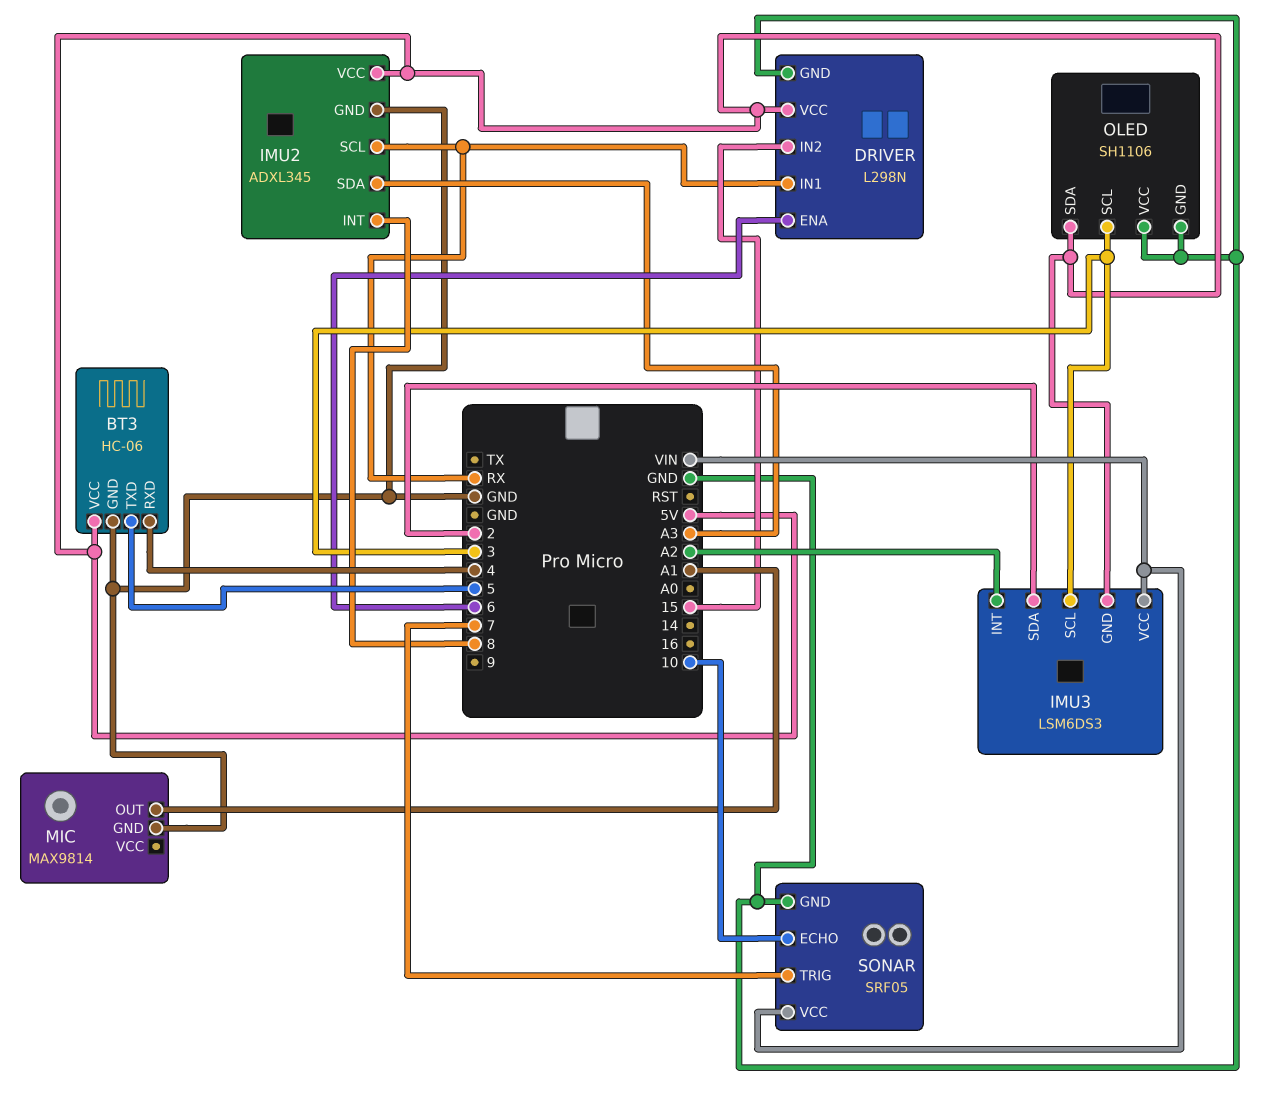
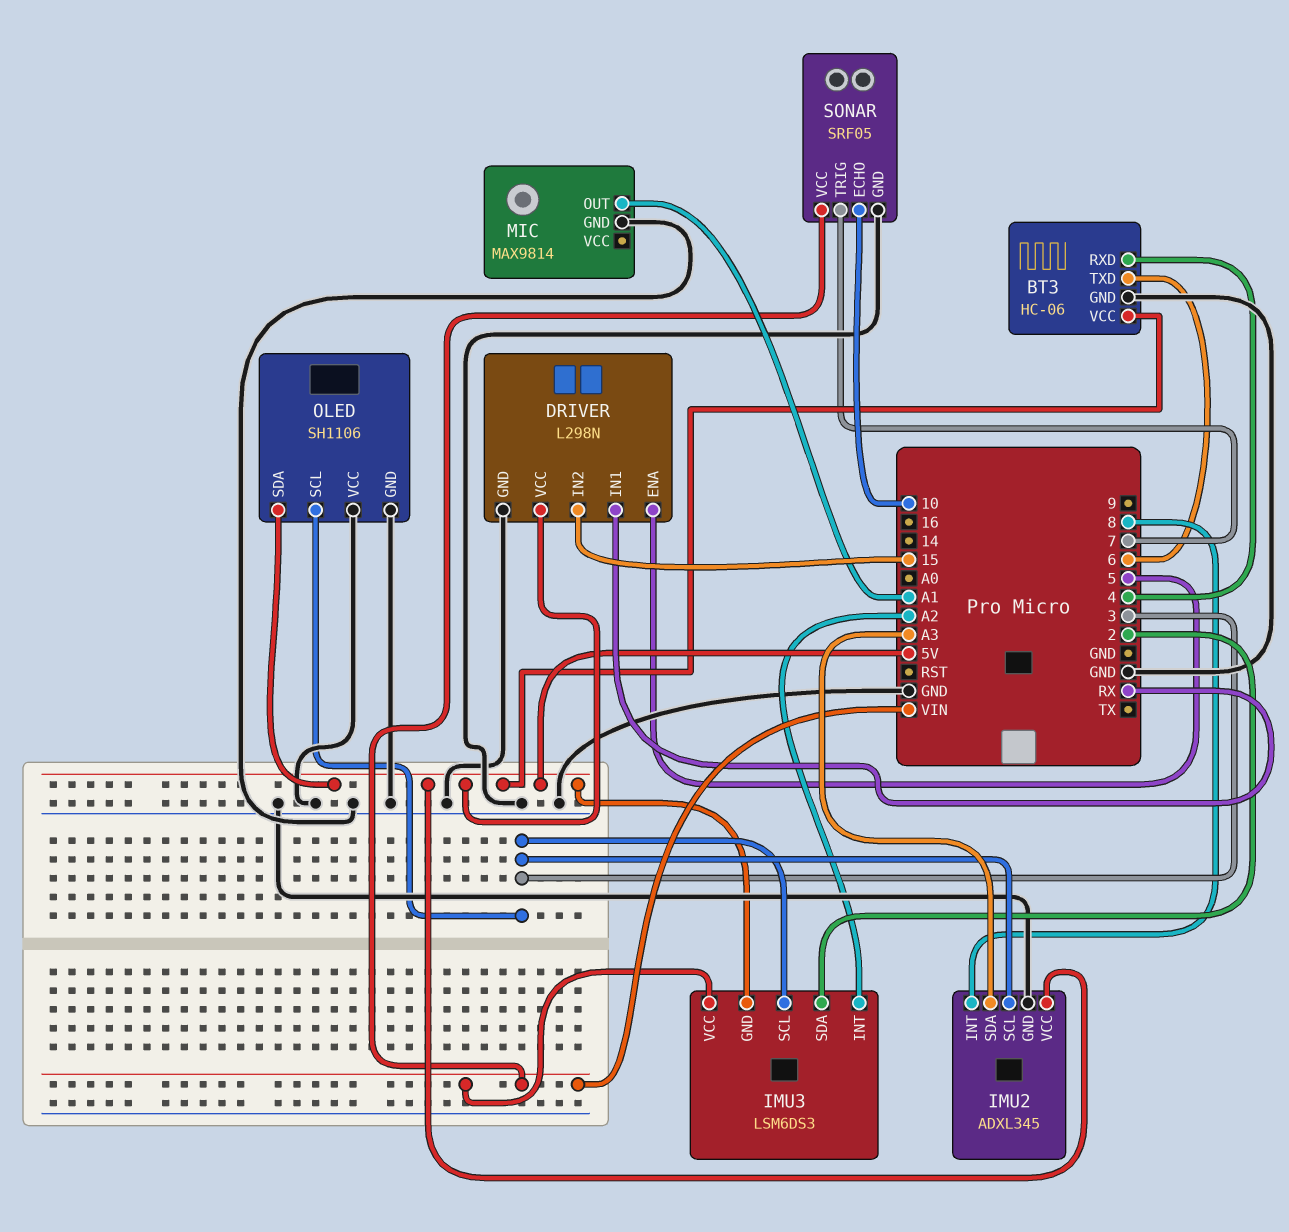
BT3 pin TXD: 5 -> 6
DRIVER pin ENA: 6 -> 5
IMU2 pin SCL: RX -> 3

